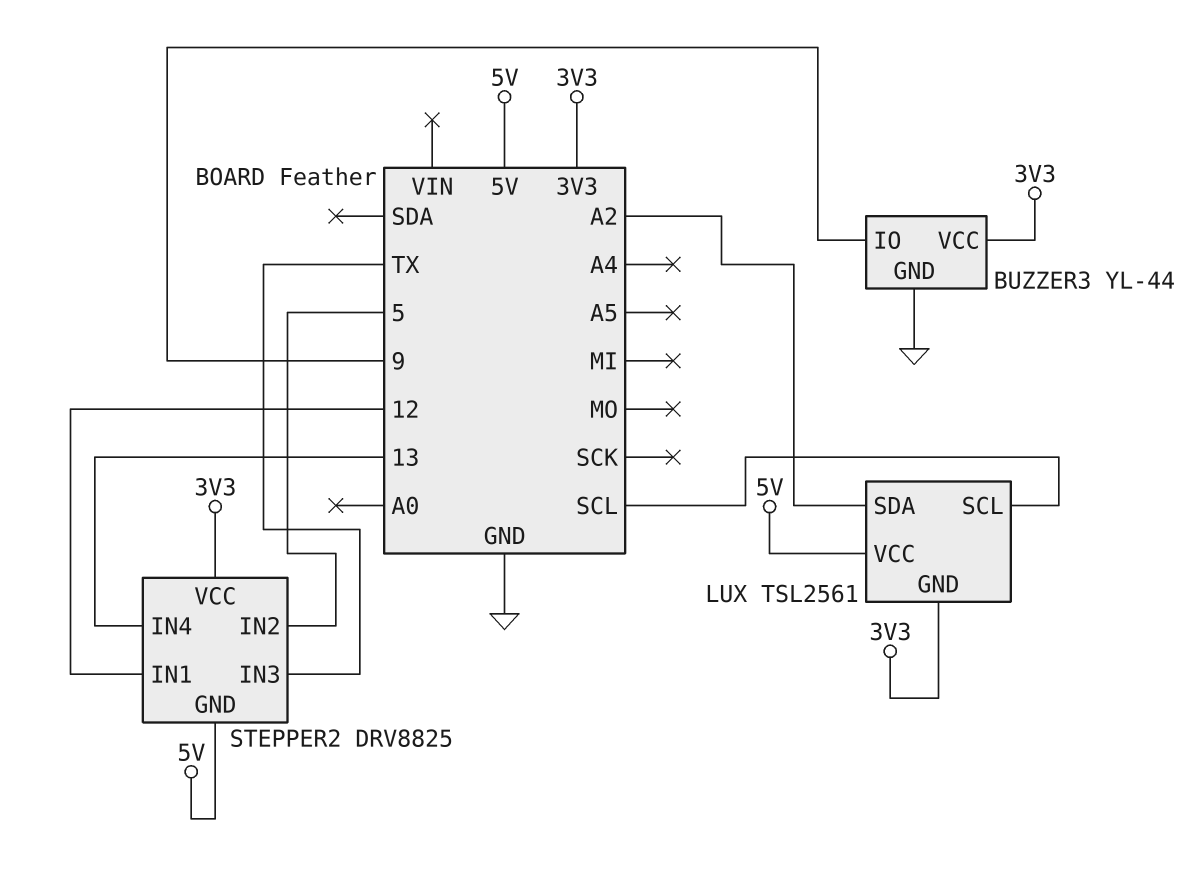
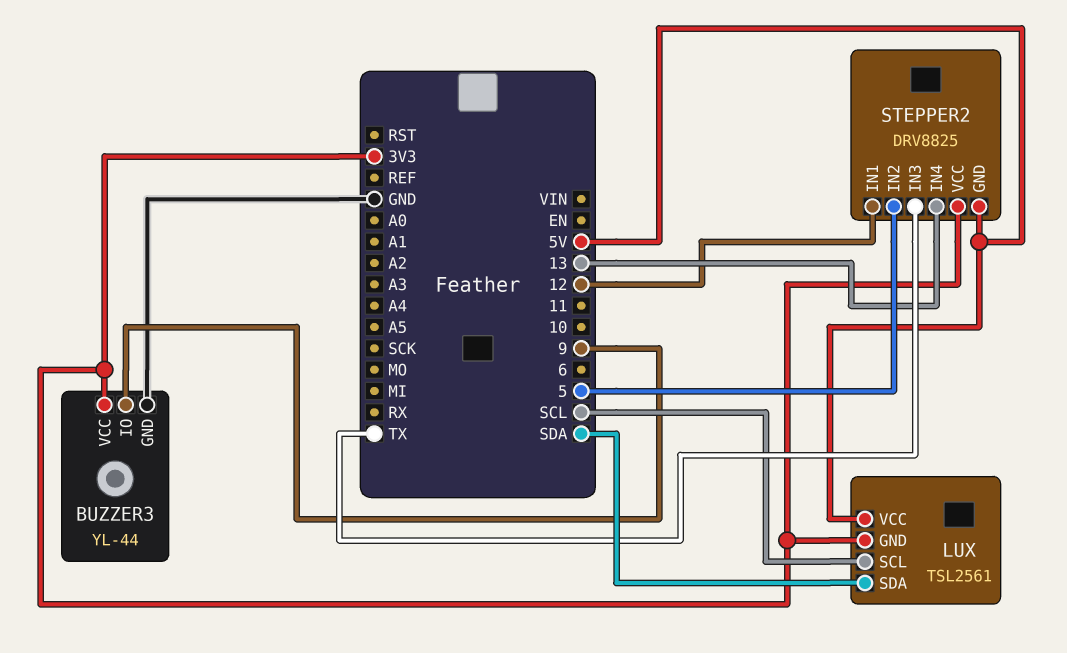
LUX pin SDA: A2 -> SDA

